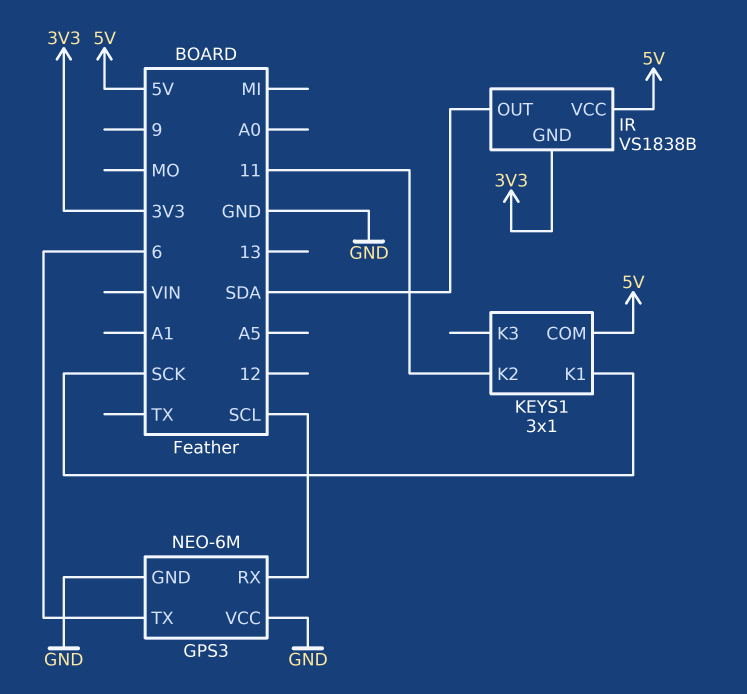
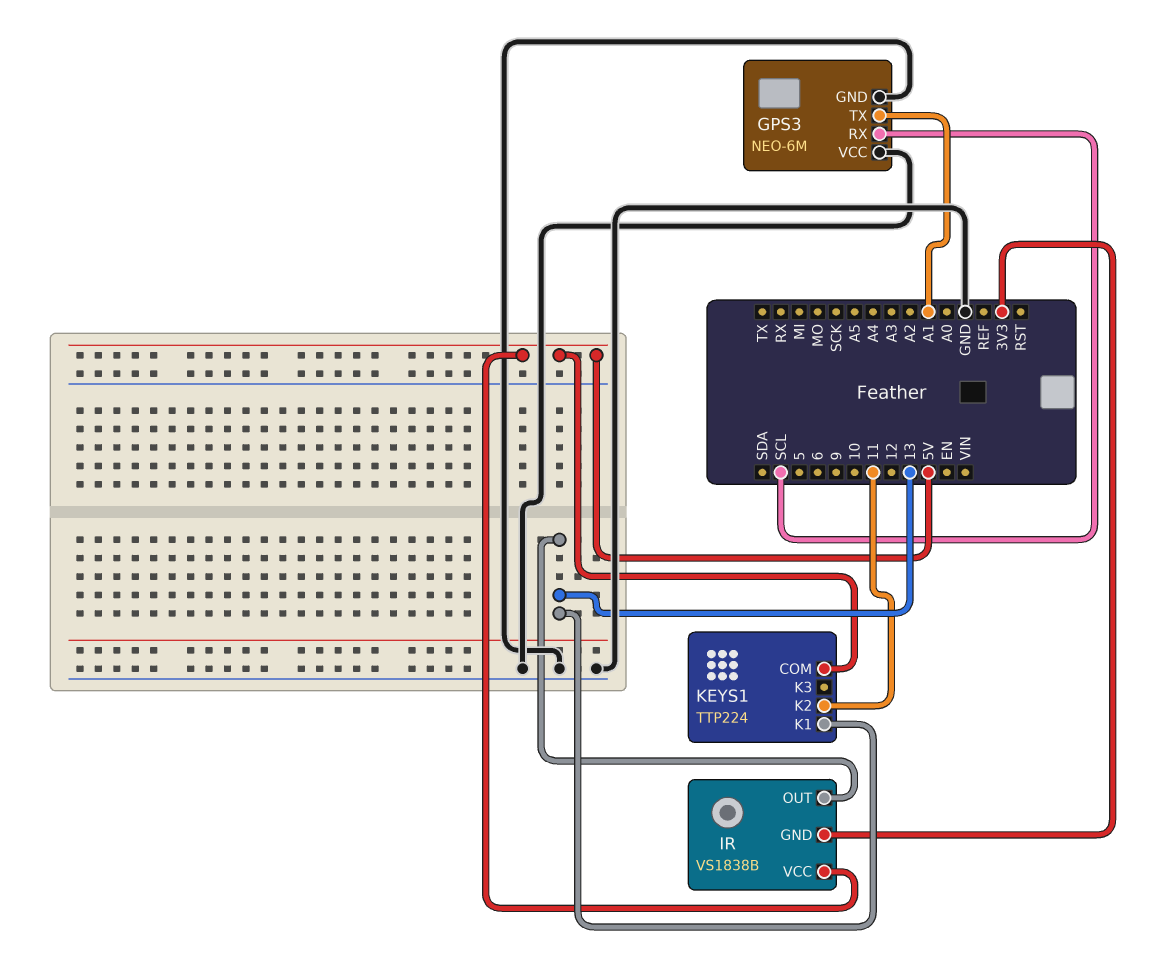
GPS3 pin TX: 6 -> A1
IR pin OUT: SDA -> 13
KEYS1: 3x1 -> TTP224
KEYS1 pin K1: SCK -> 13

